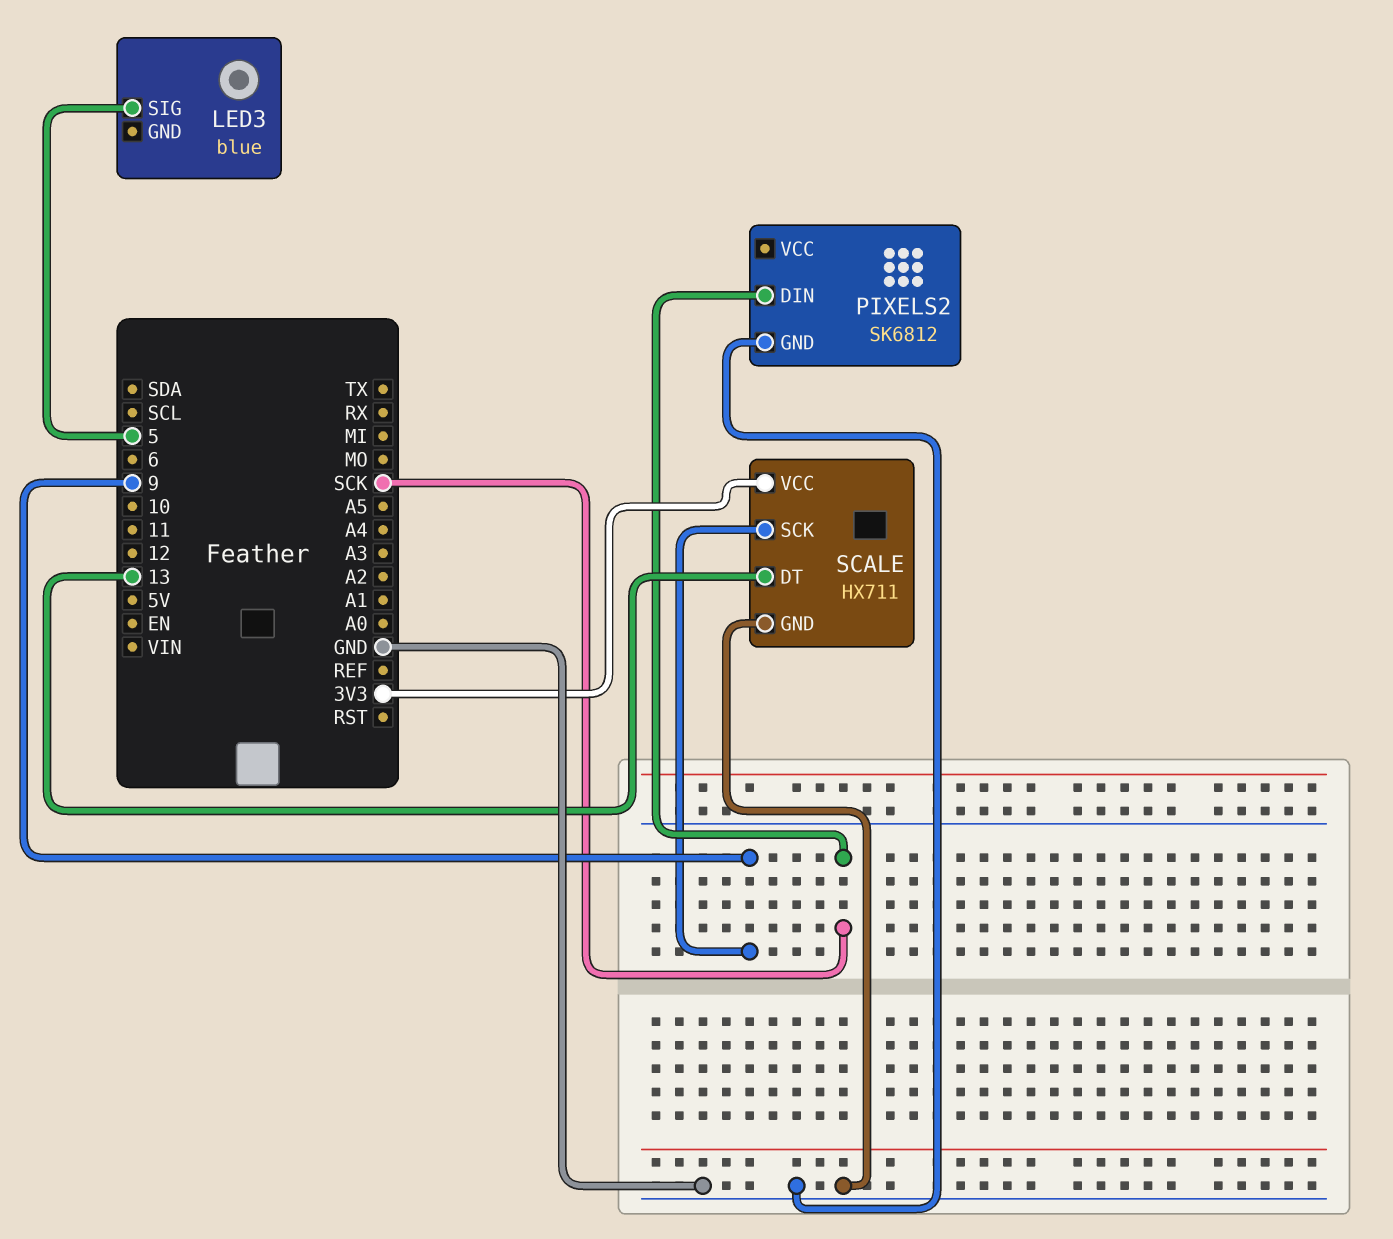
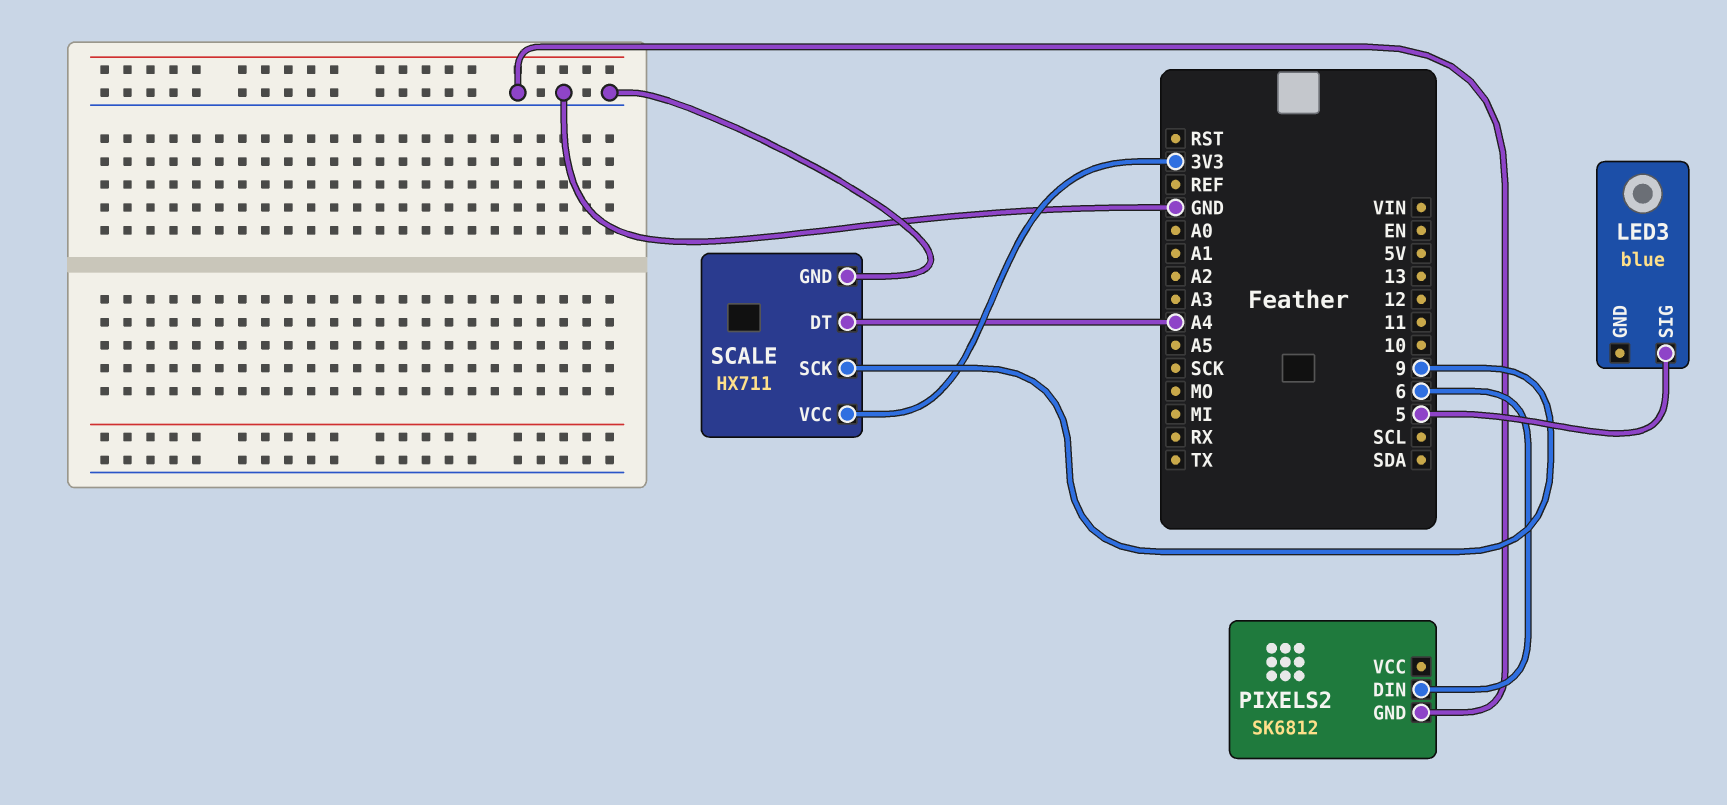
PIXELS2 pin DIN: SCK -> 6
SCALE pin DT: 13 -> A4

